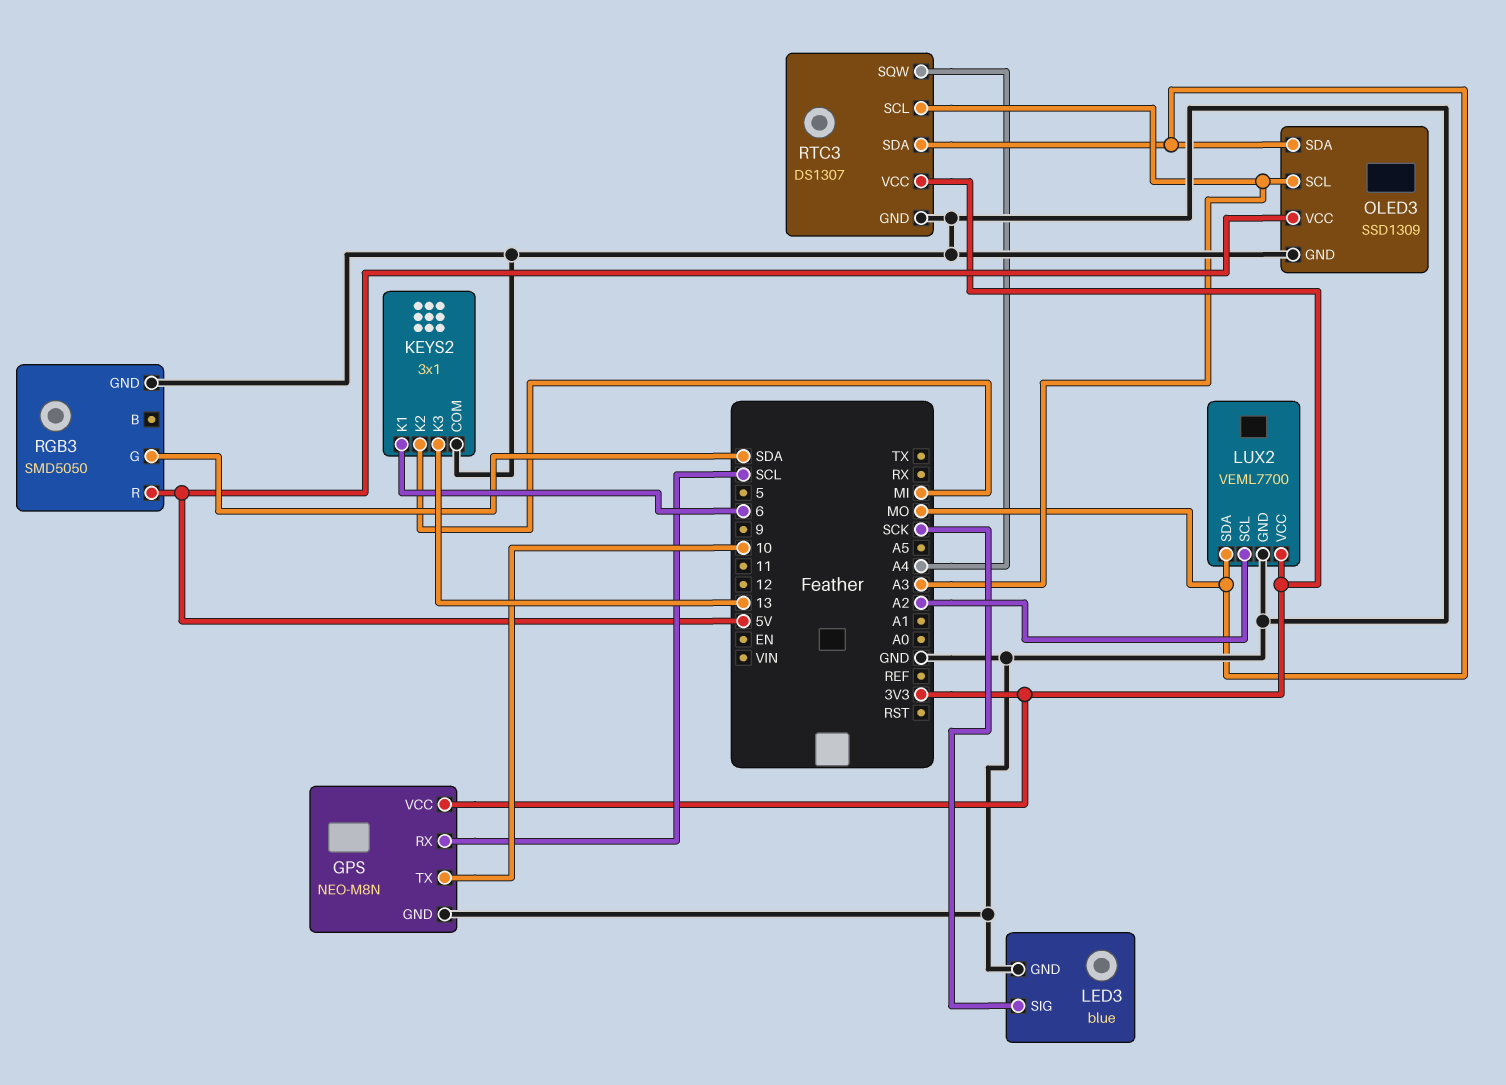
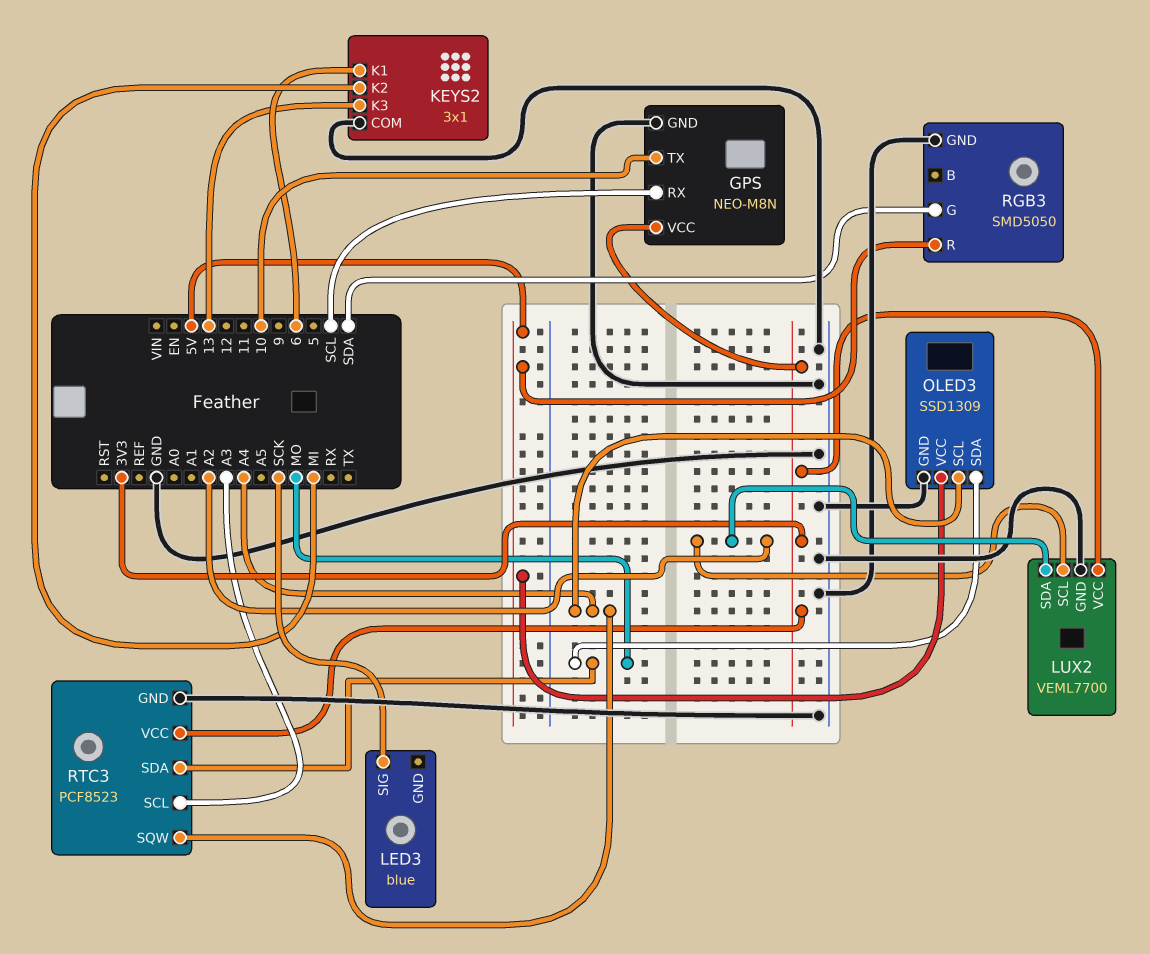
LED3 pin GND: GND -> none
LUX2 pin SDA: MO -> A2
OLED3 pin SCL: A3 -> A4
RTC3: DS1307 -> PCF8523

